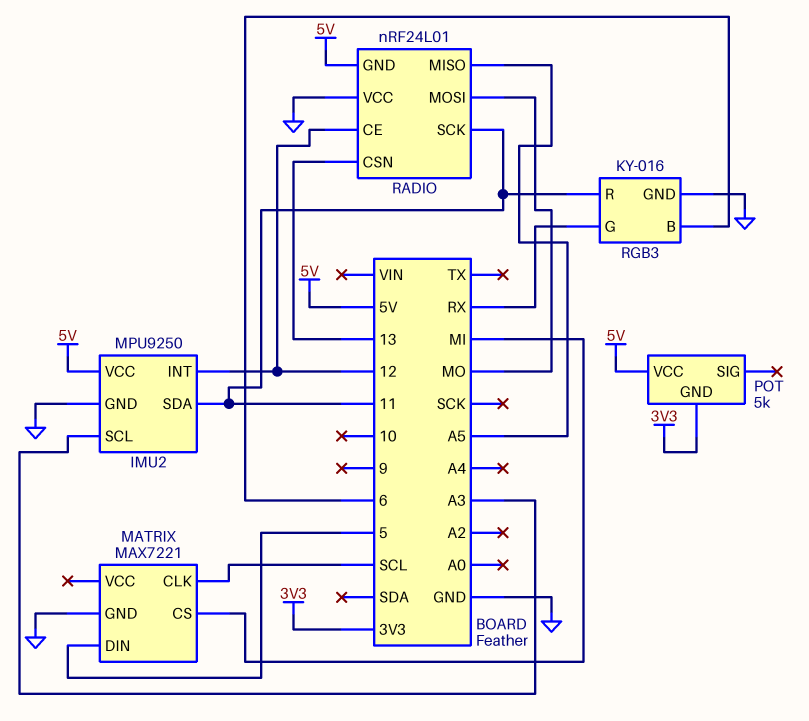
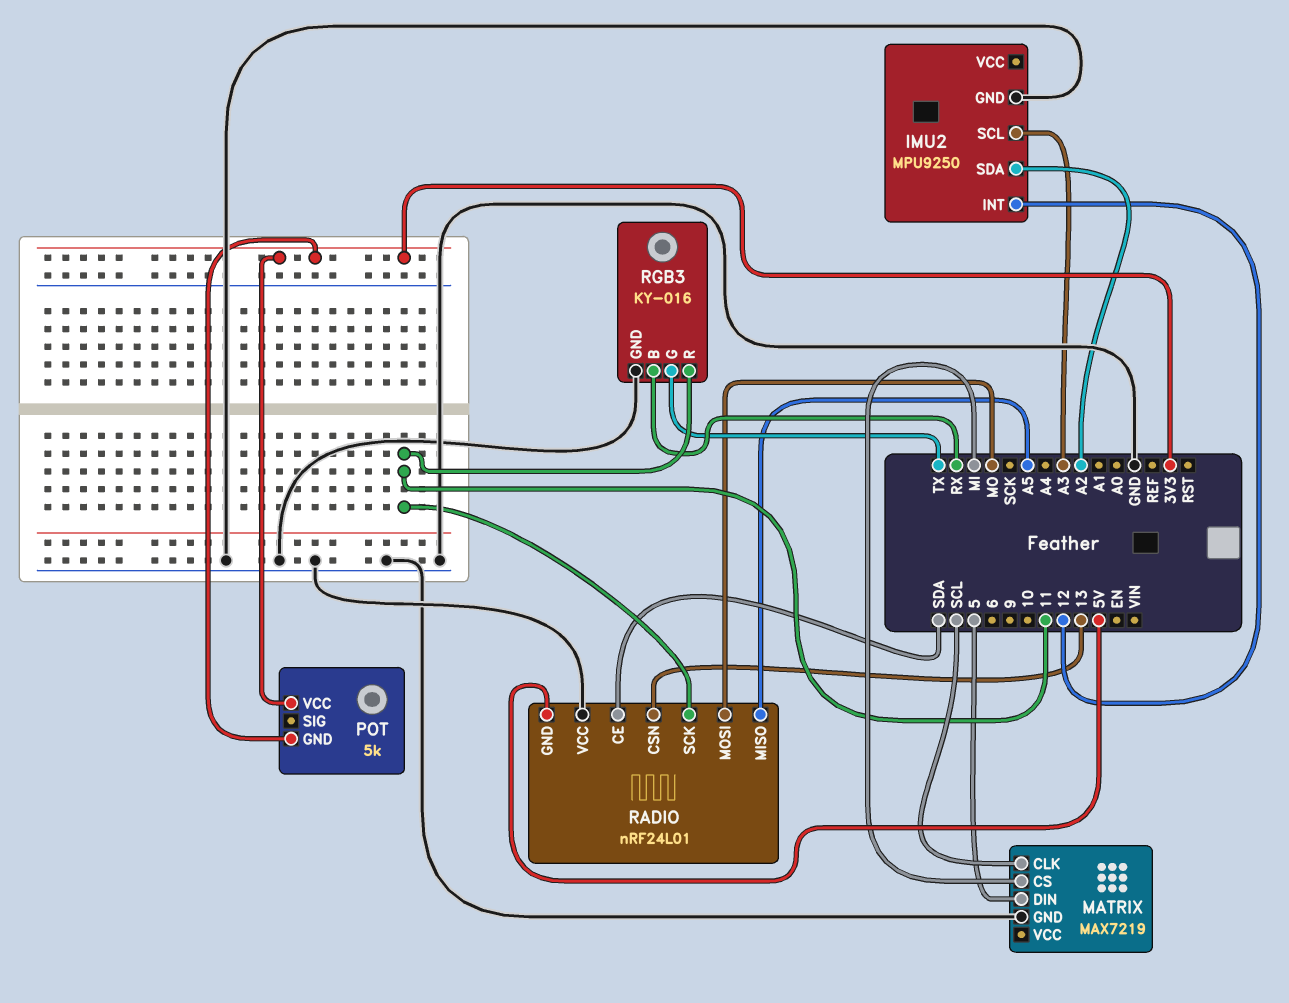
IMU2 pin SDA: 11 -> A2
IMU2 pin VCC: 5V -> none
MATRIX: MAX7221 -> MAX7219
POT pin VCC: 5V -> 3V3
RADIO pin CE: 12 -> SDA
RGB3 pin B: 6 -> RX
RGB3 pin G: RX -> TX

